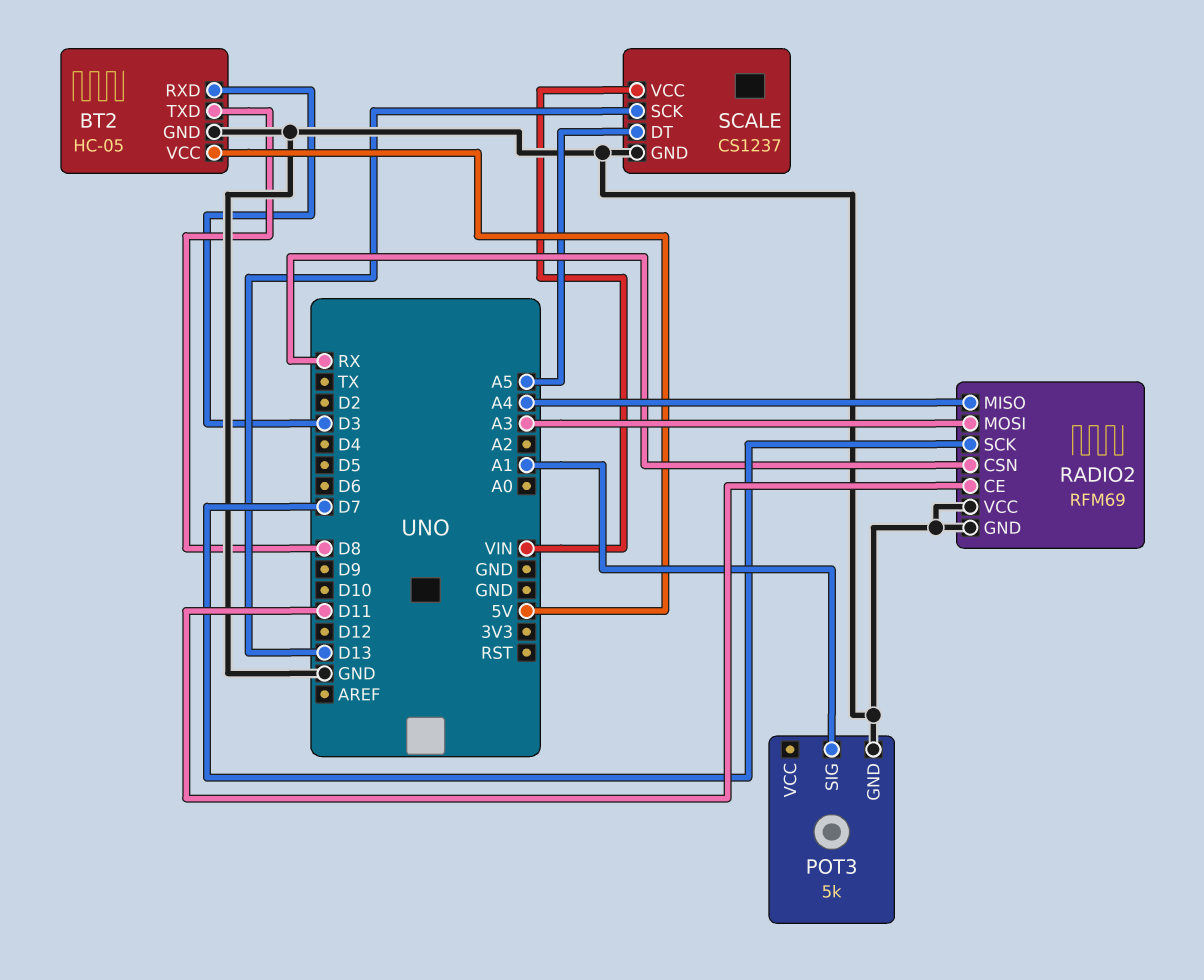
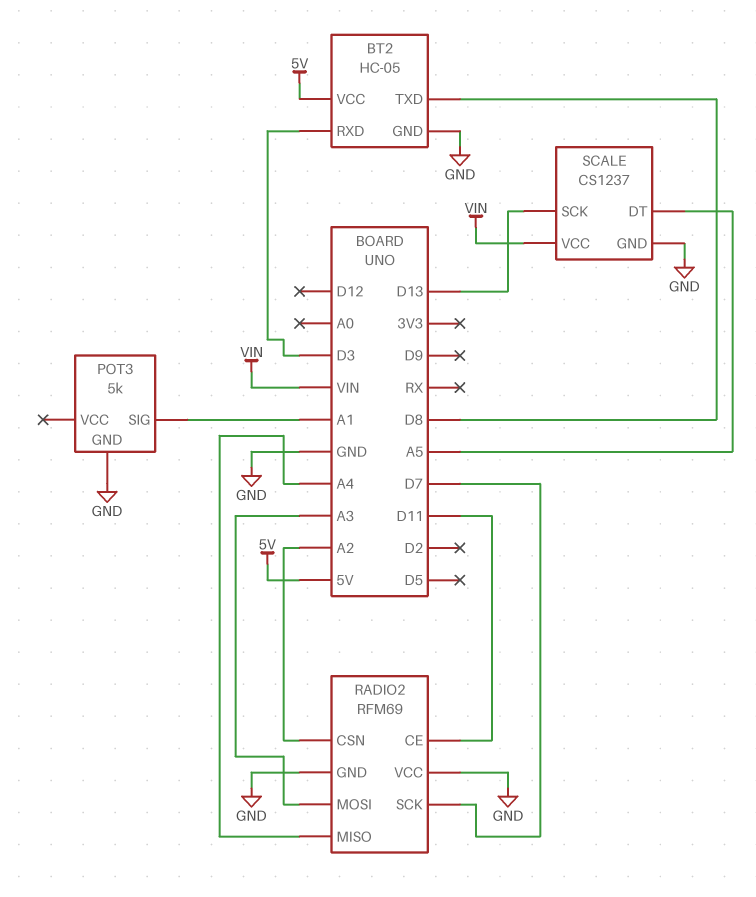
RADIO2 pin CSN: RX -> A2

